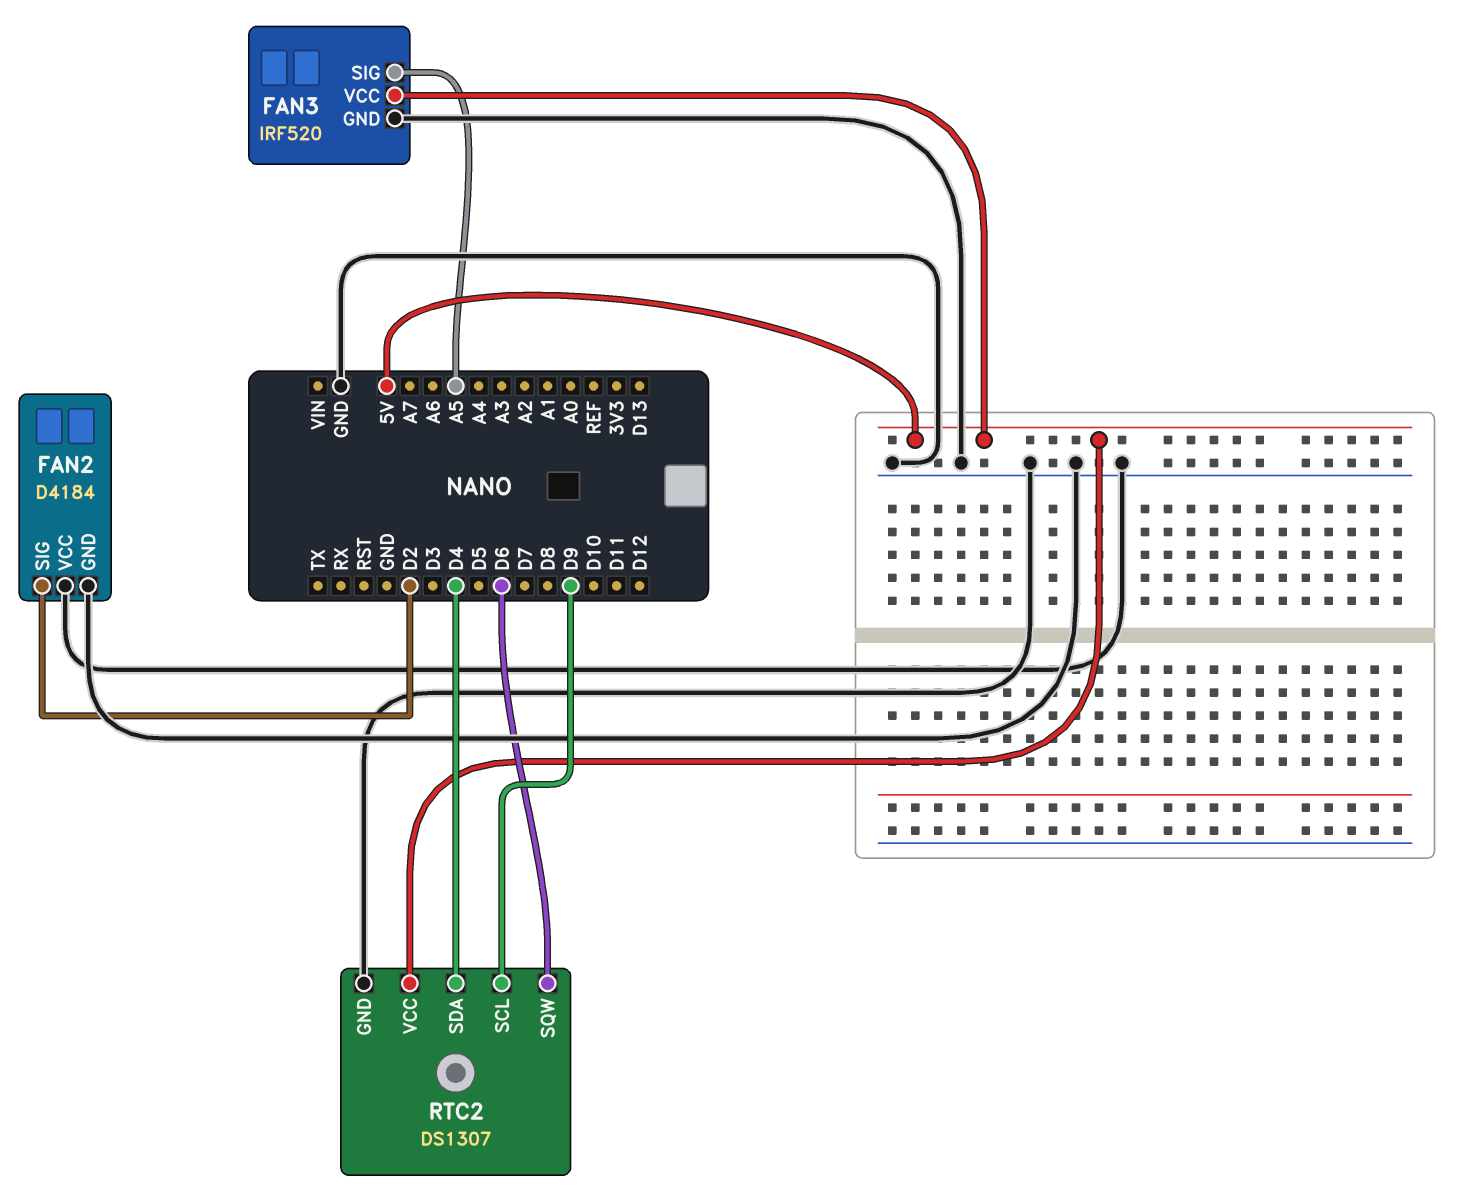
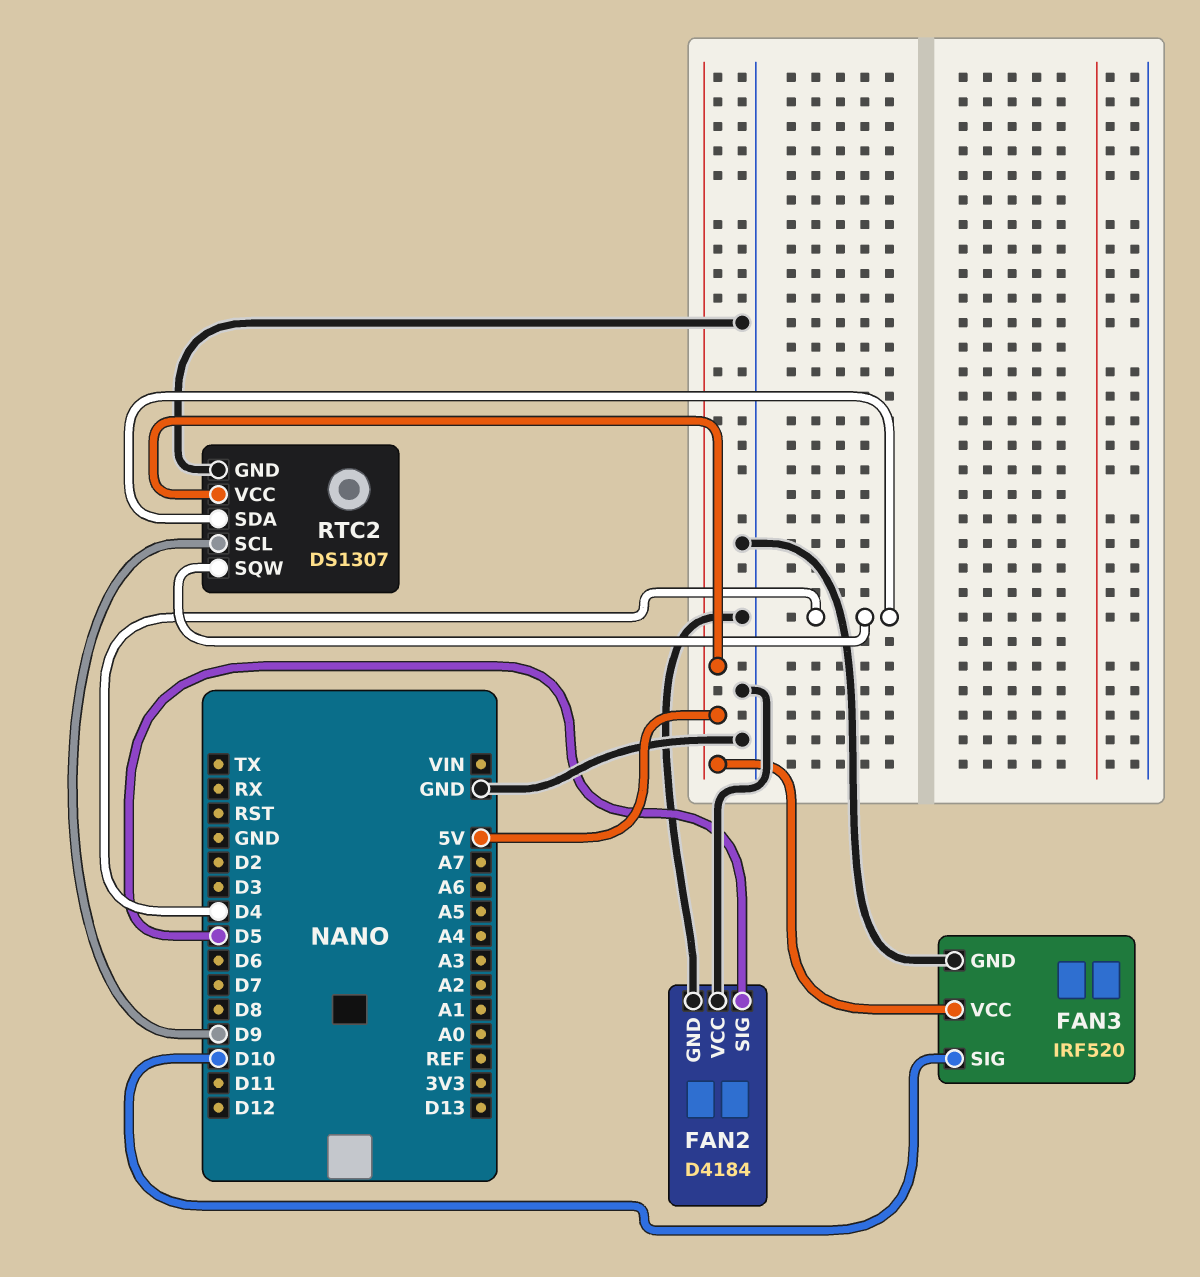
FAN2 pin SIG: D2 -> D5
FAN3 pin SIG: A5 -> D10
RTC2 pin SQW: D6 -> D4

